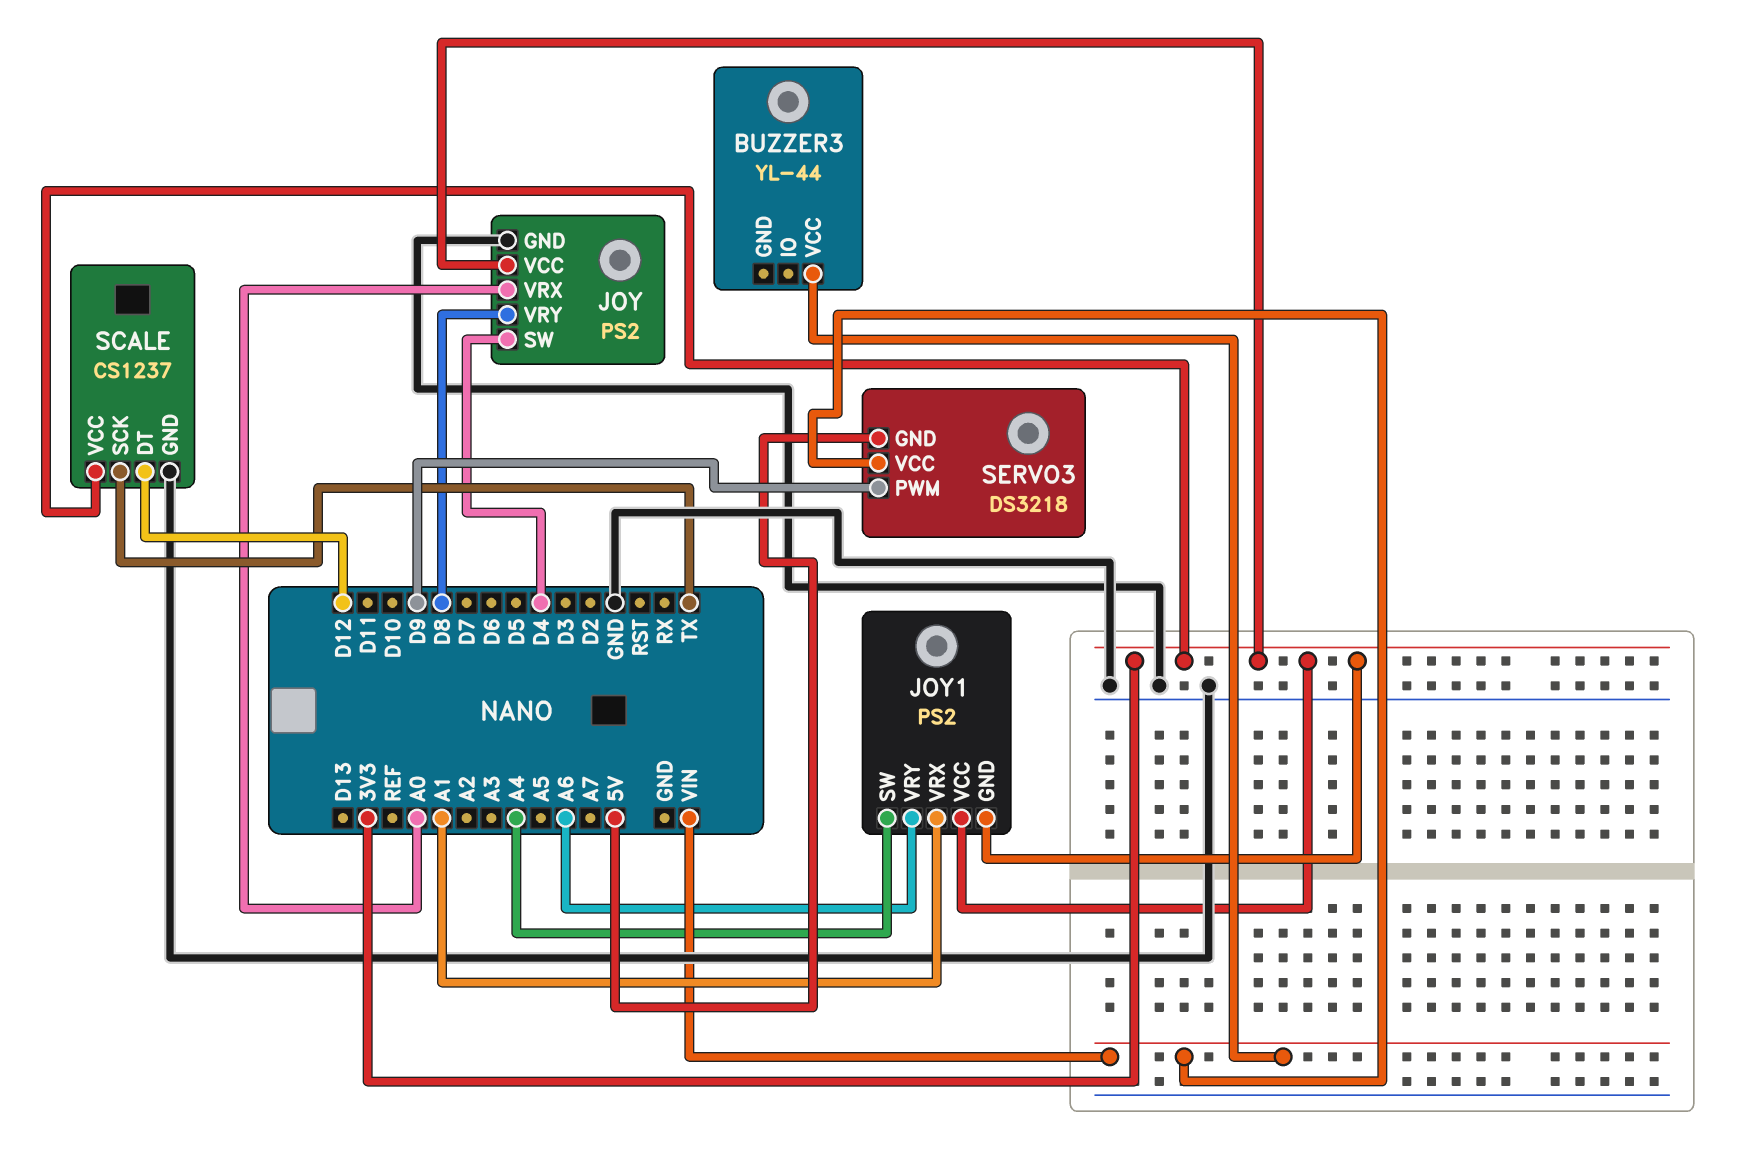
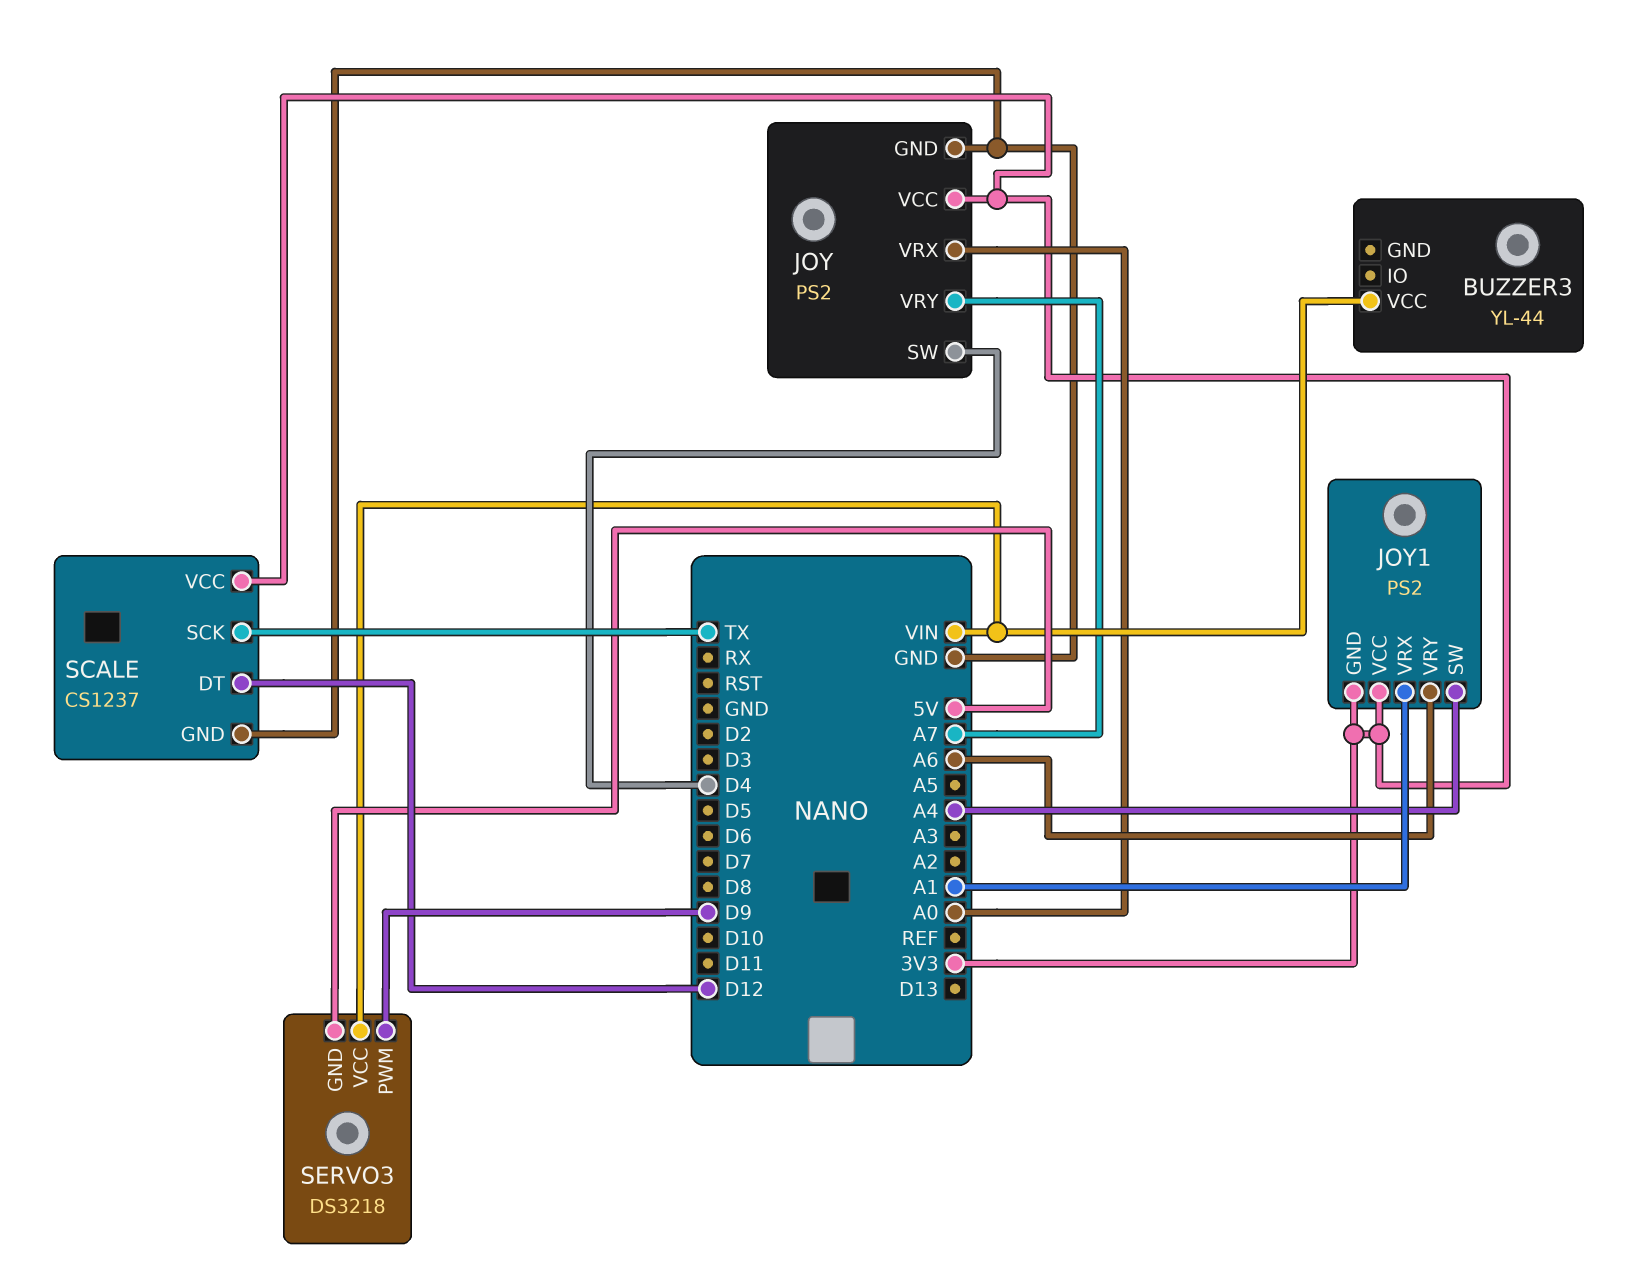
JOY pin VRY: D8 -> A7

